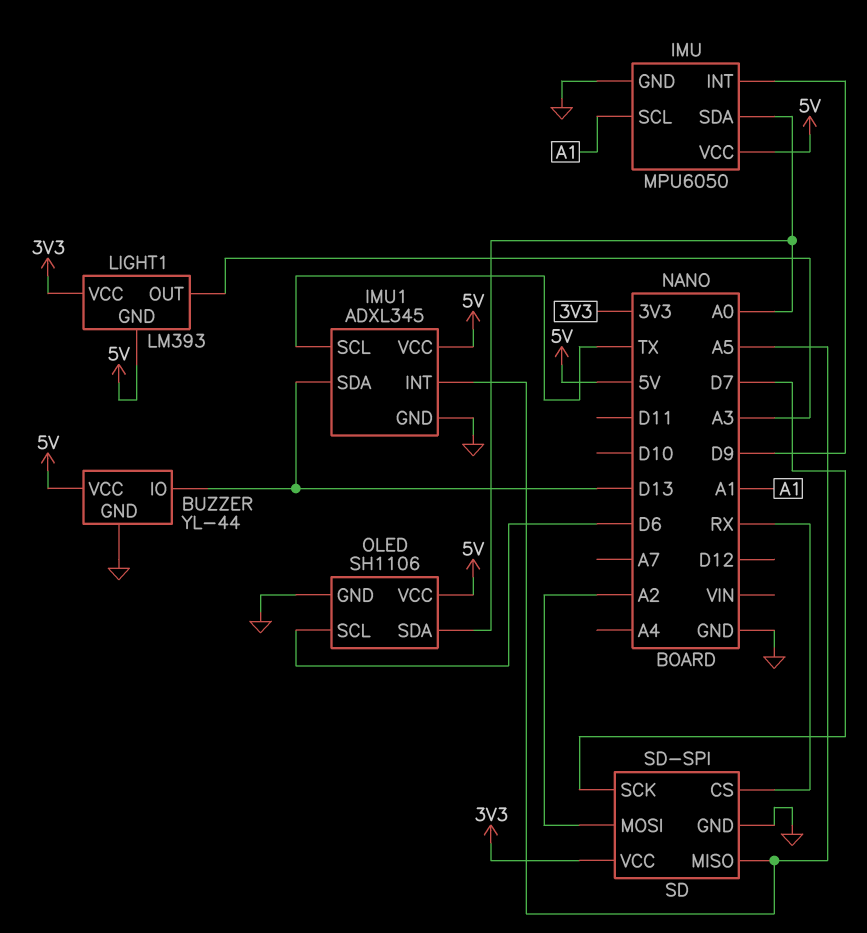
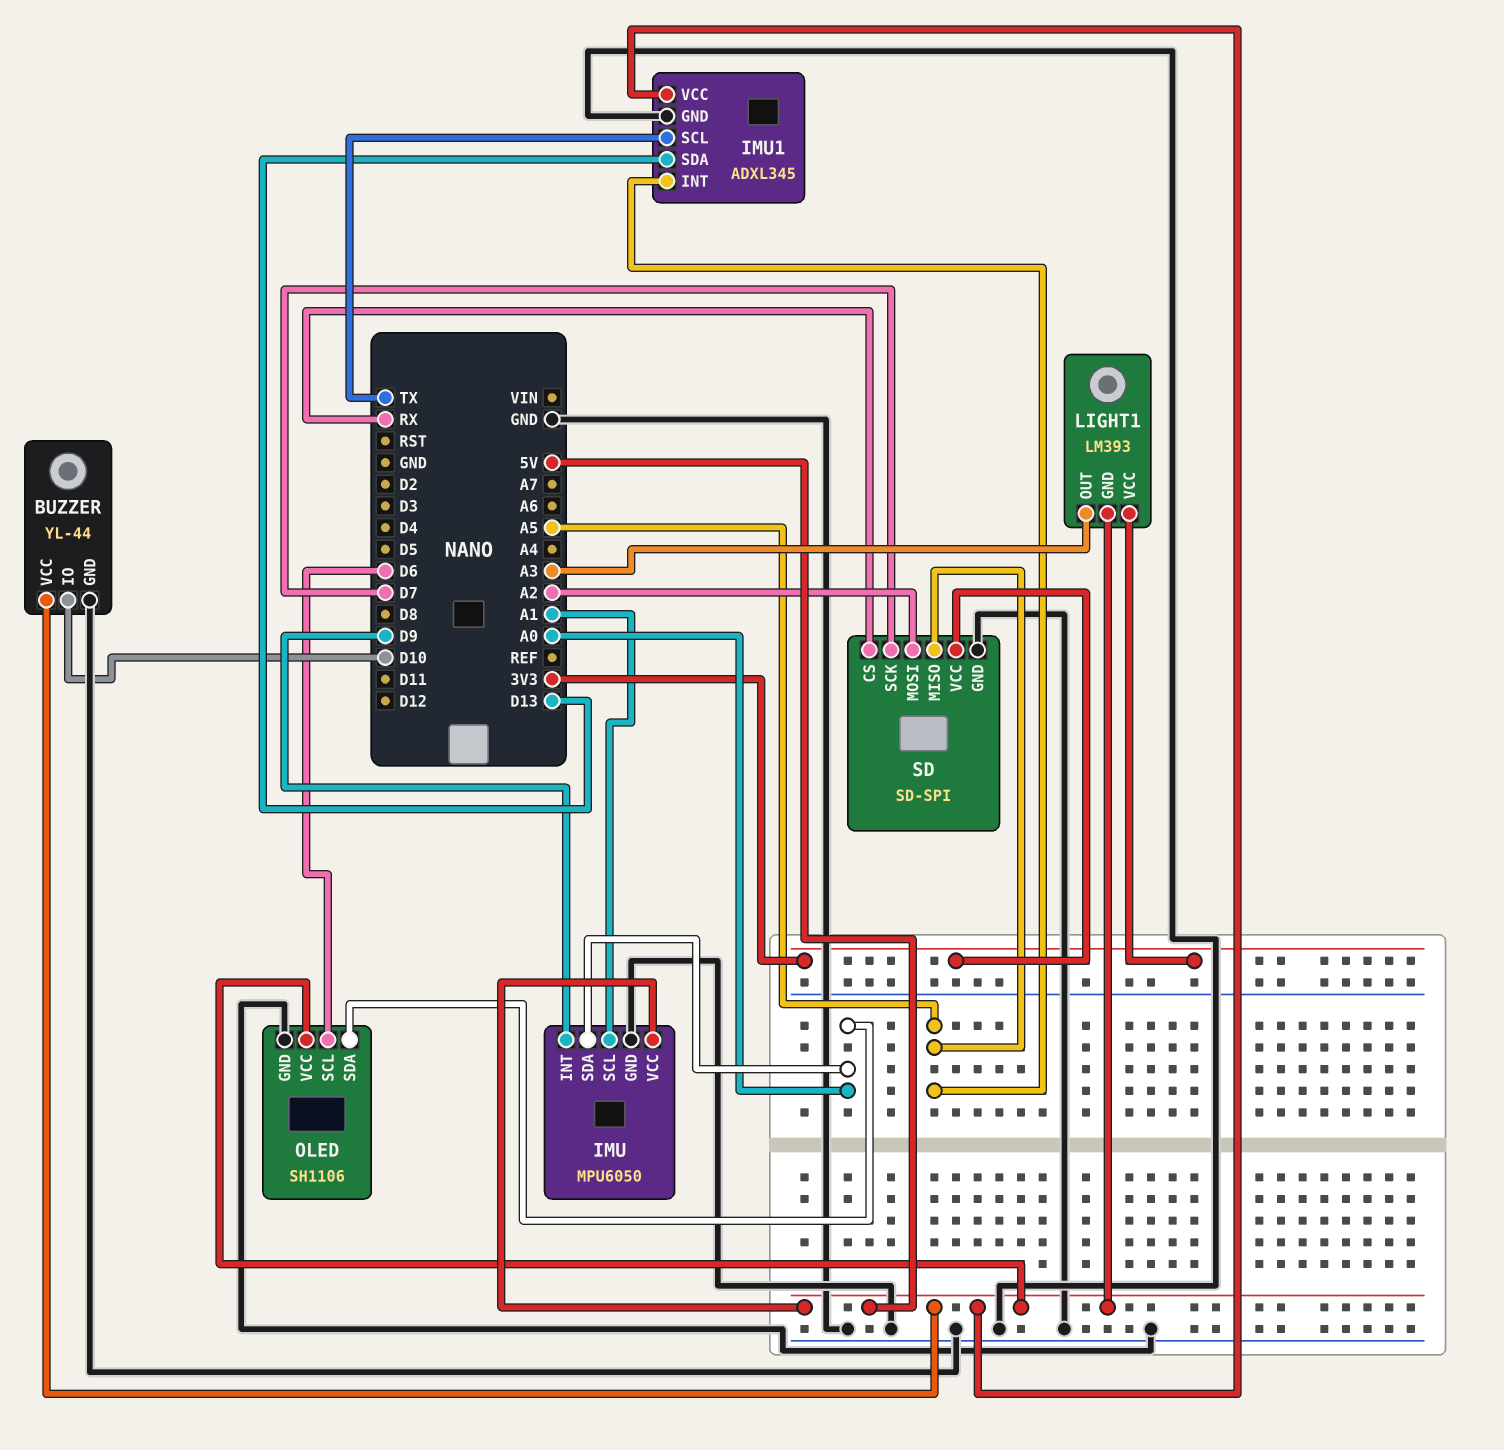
BUZZER pin IO: D13 -> D10

